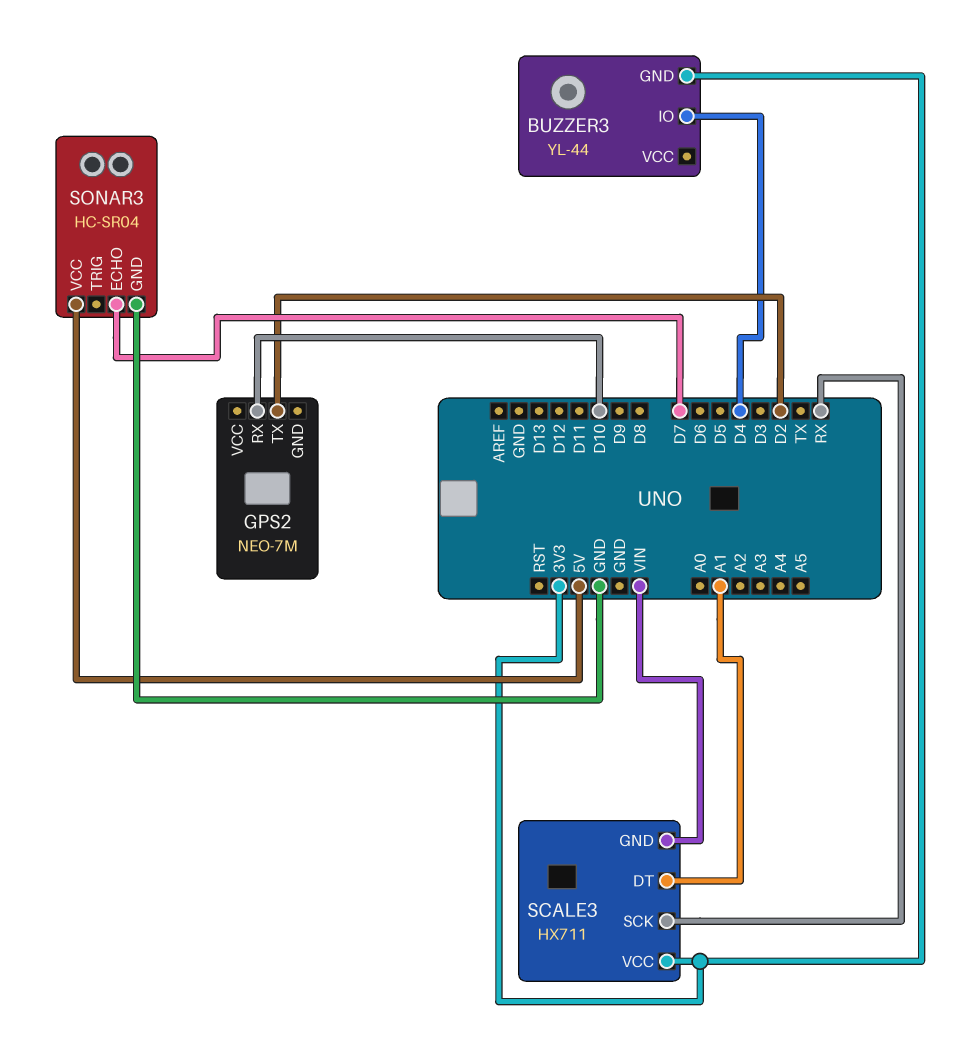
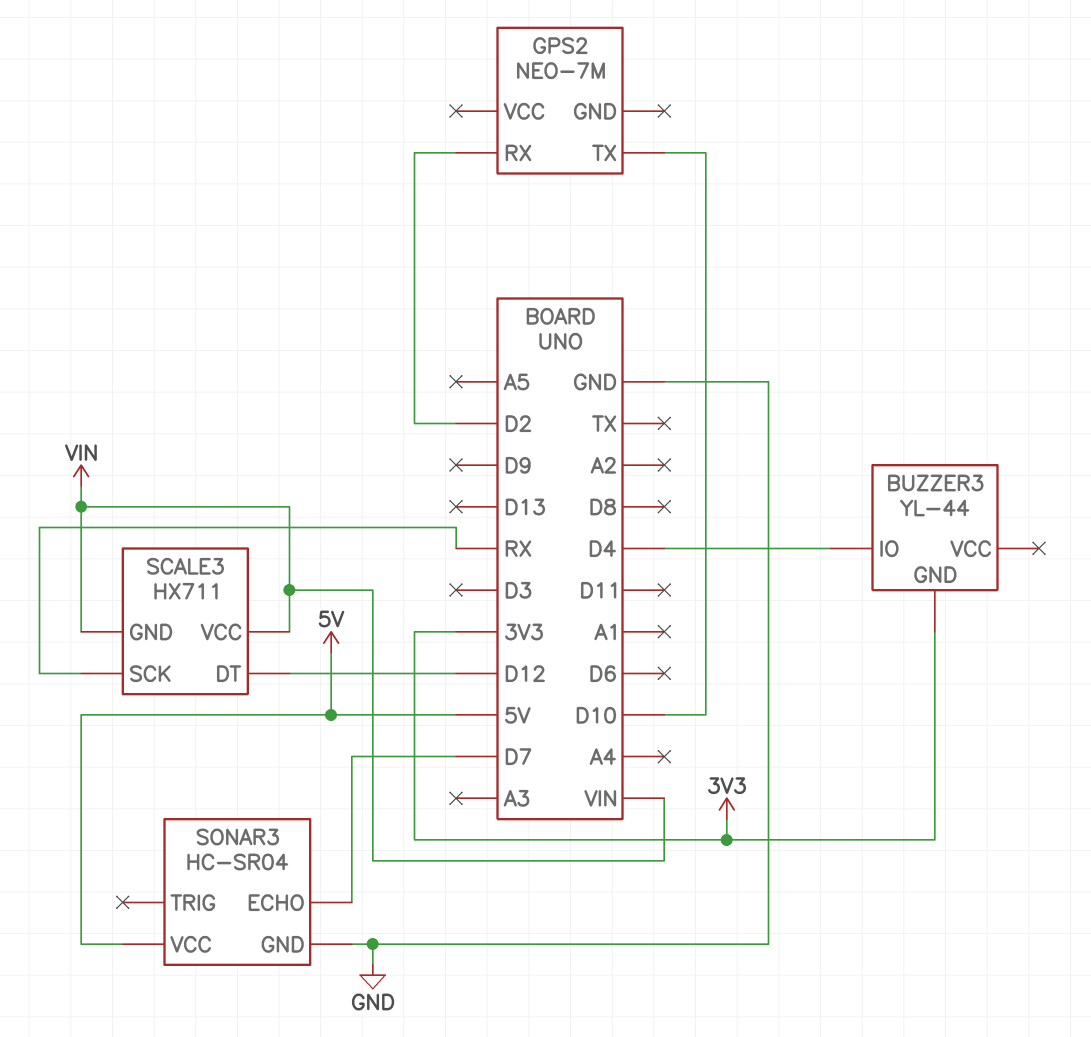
GPS2 pin RX: D10 -> D2
GPS2 pin TX: D2 -> D10
SCALE3 pin DT: A1 -> D12
SCALE3 pin VCC: 3V3 -> VIN

